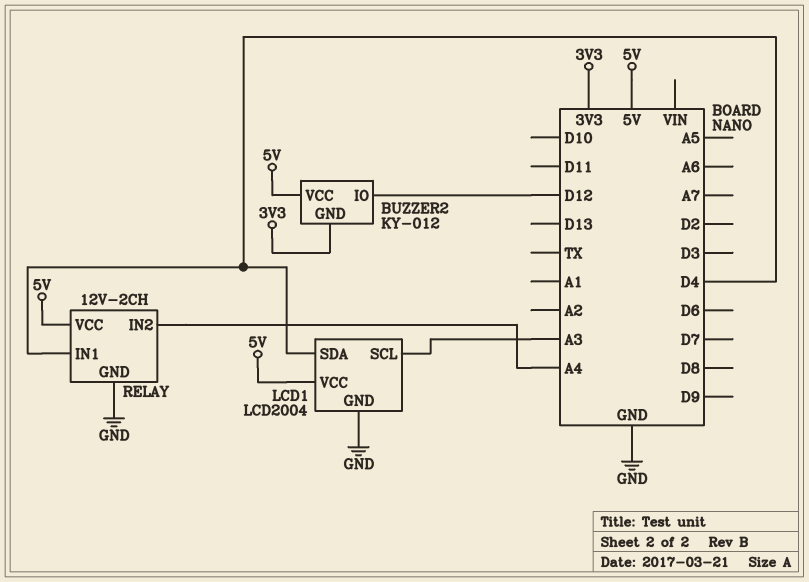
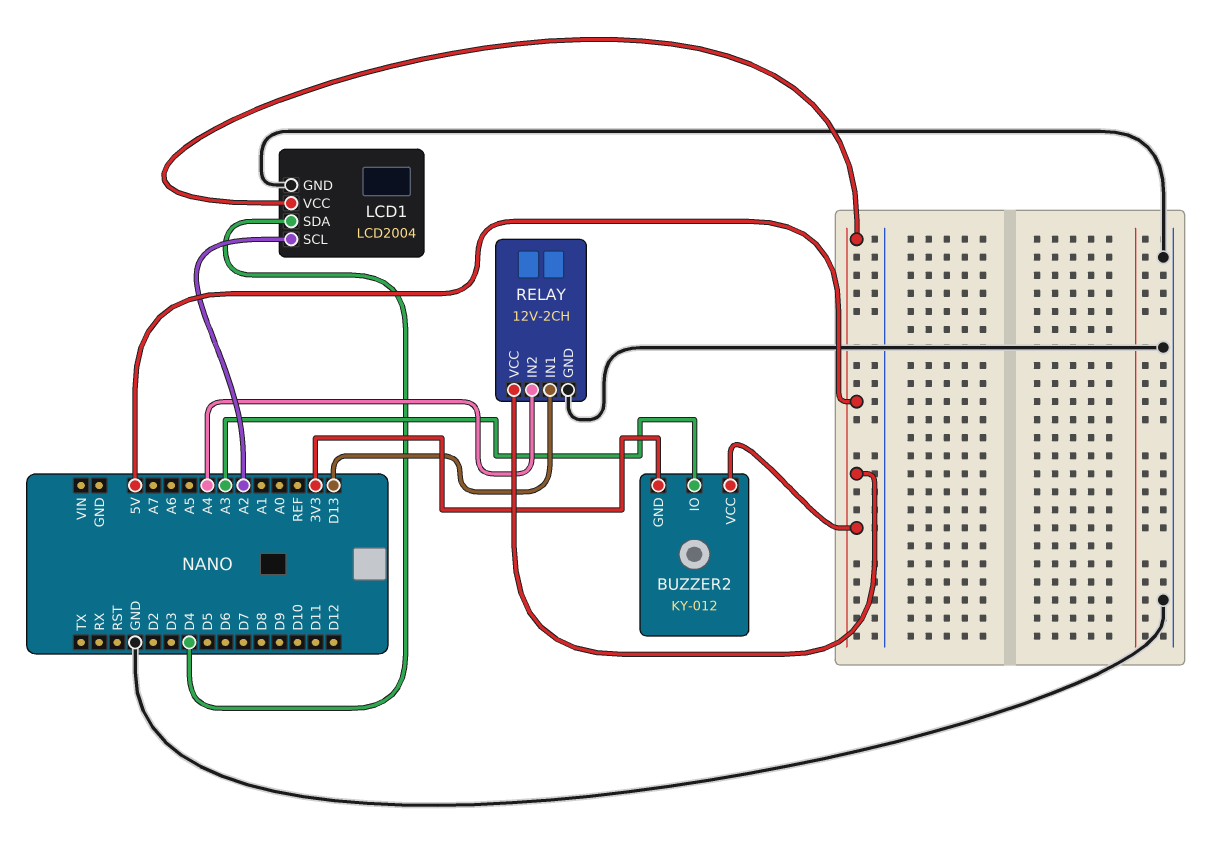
BUZZER2 pin IO: D12 -> A3
LCD1 pin SCL: A3 -> A2
RELAY pin IN1: D4 -> D13

